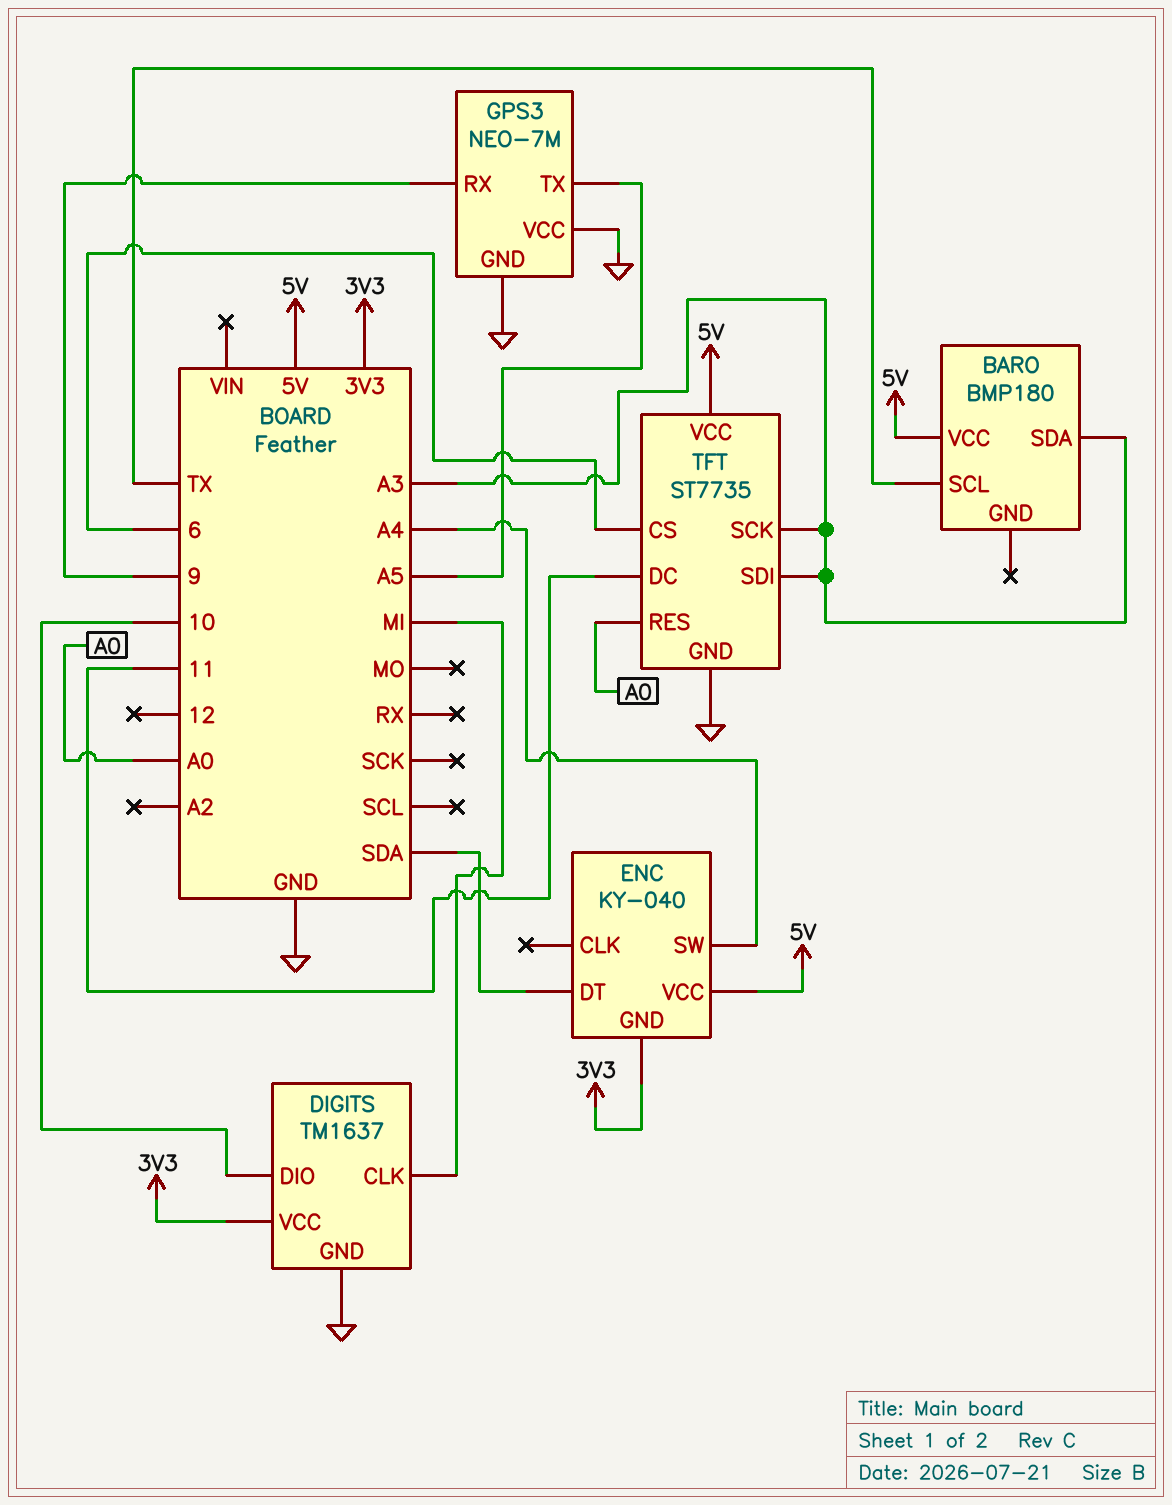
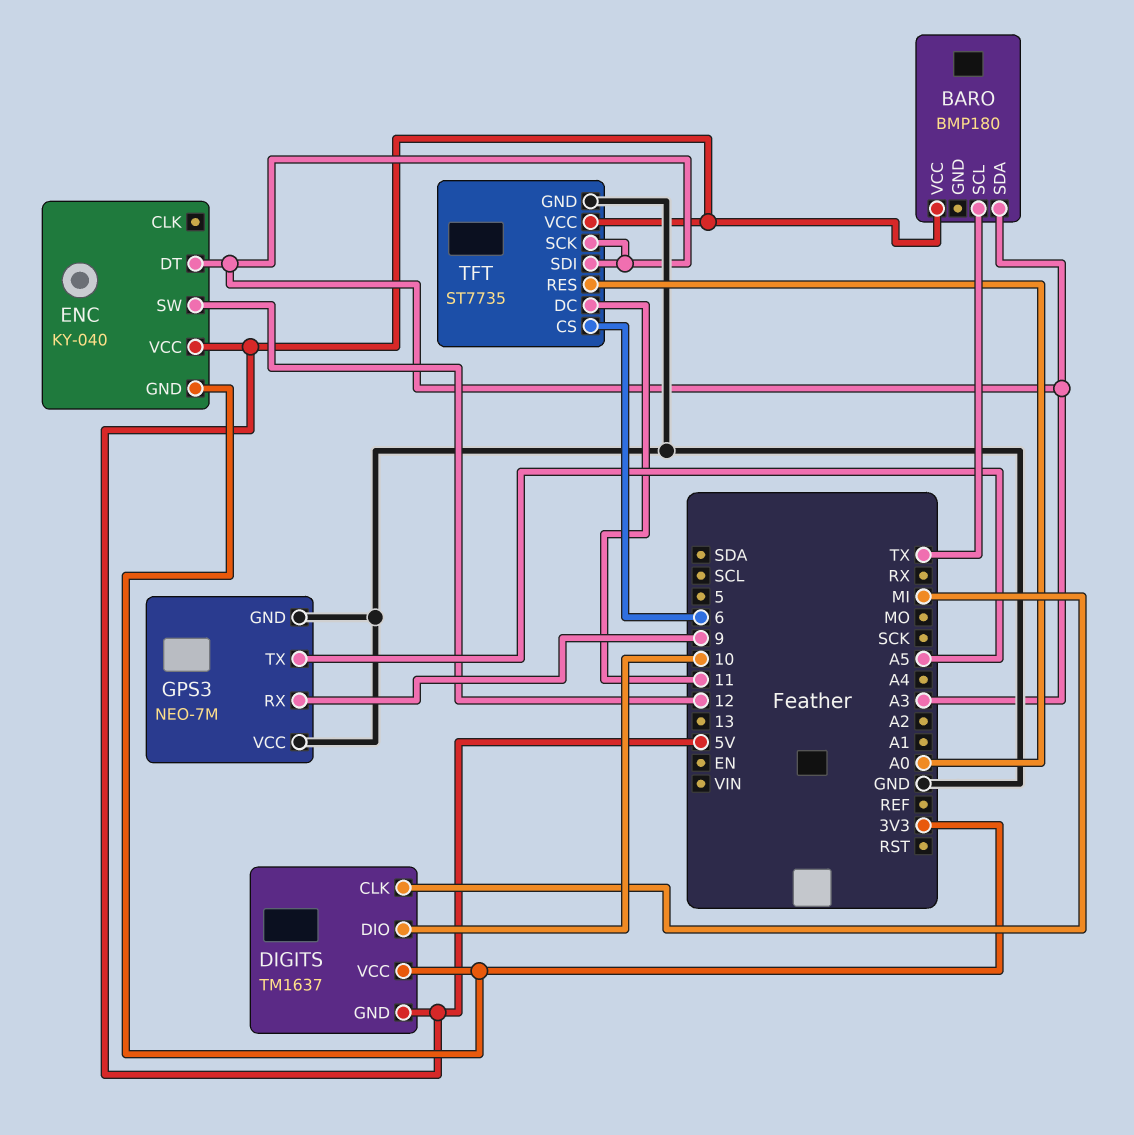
DIGITS pin GND: GND -> 5V
ENC pin DT: SDA -> A3
ENC pin SW: A4 -> 12

